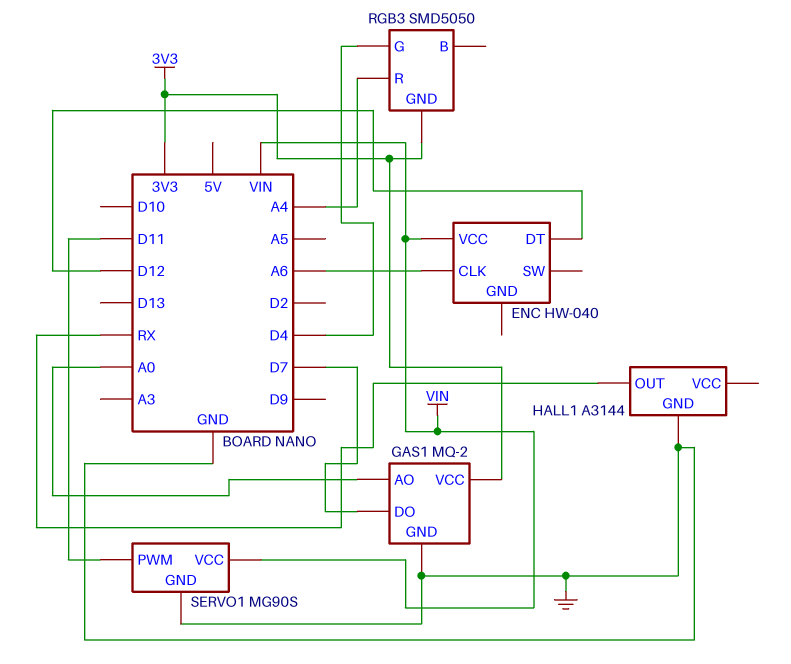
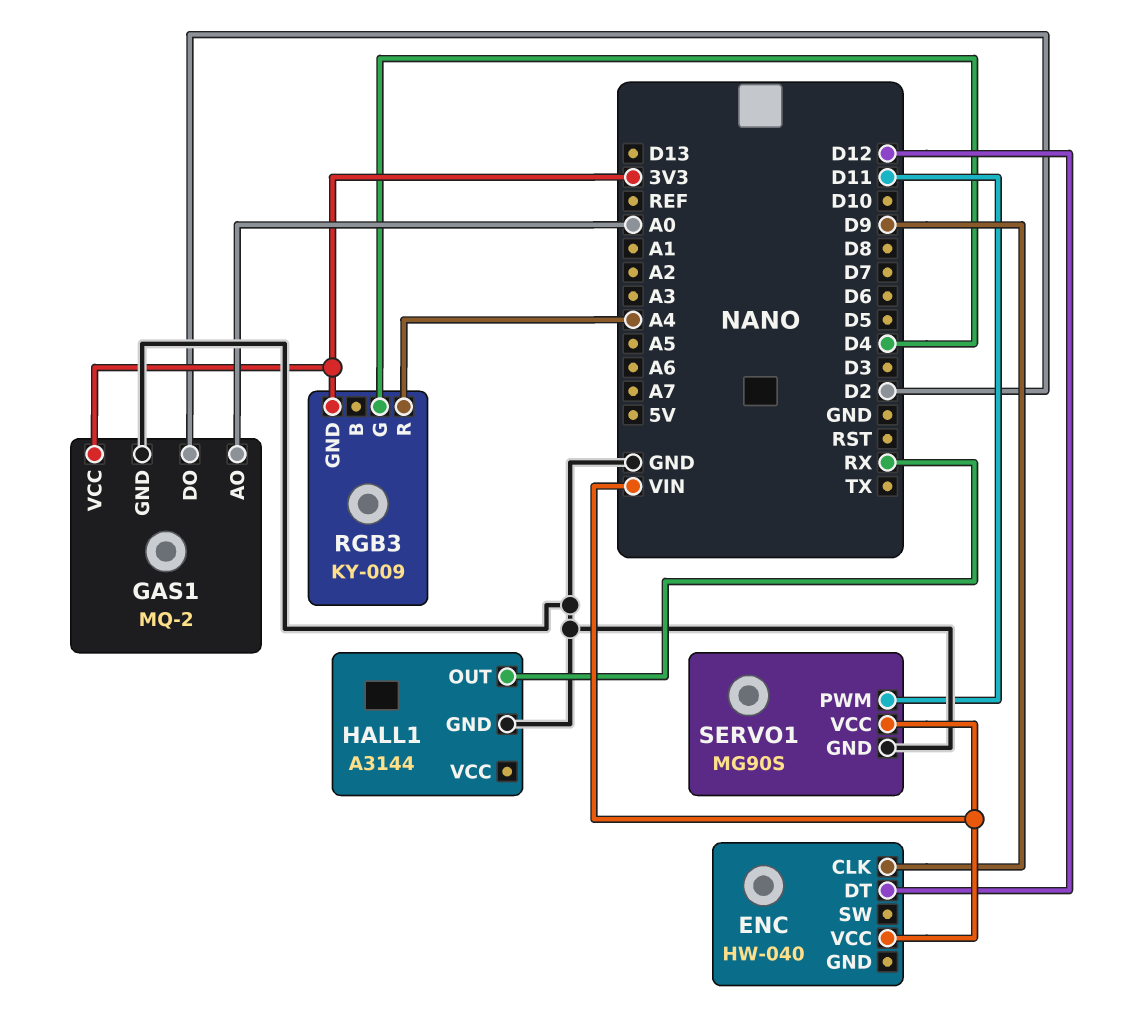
ENC pin CLK: A6 -> D9
GAS1 pin DO: D7 -> D2
RGB3: SMD5050 -> KY-009

